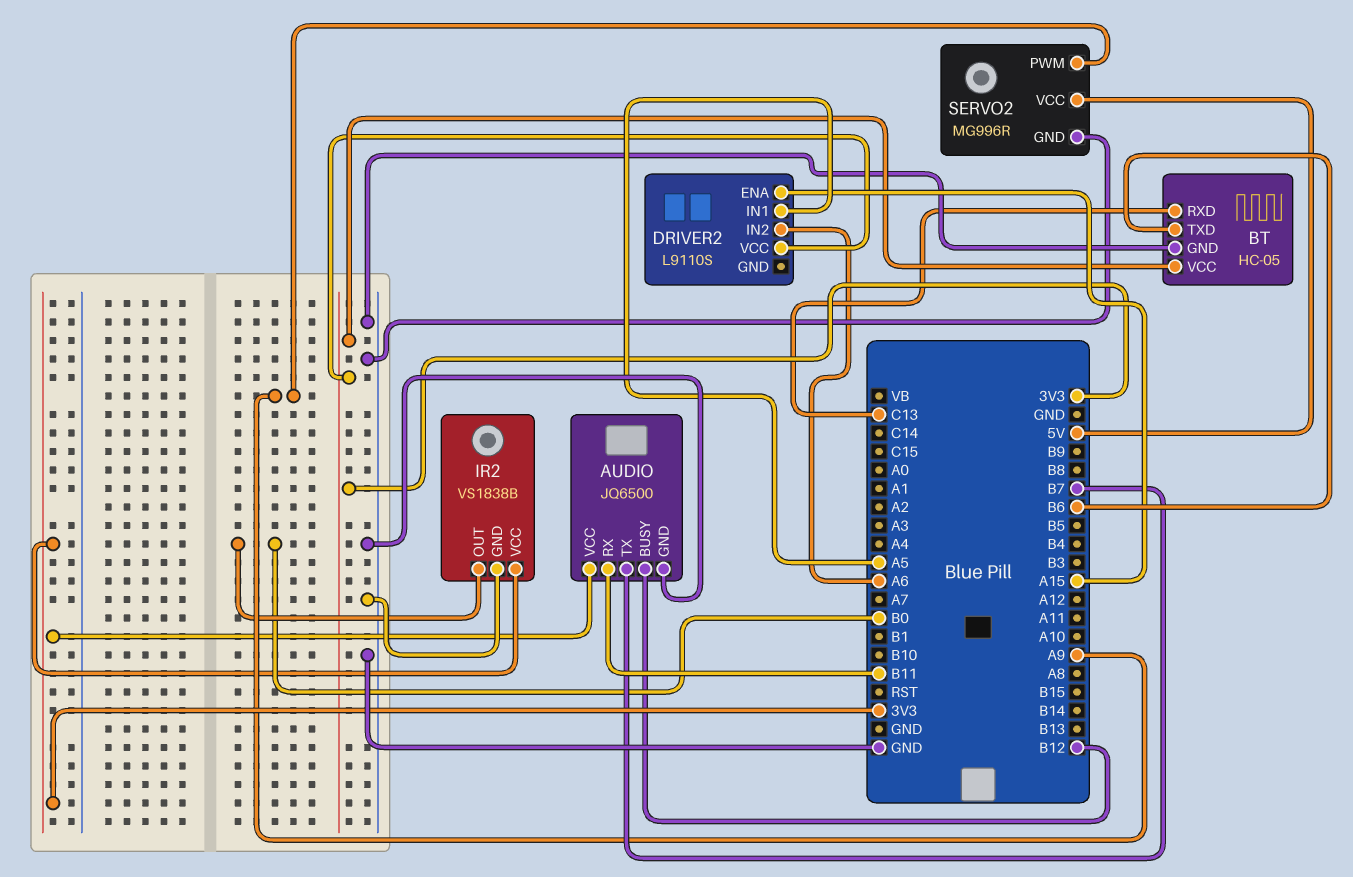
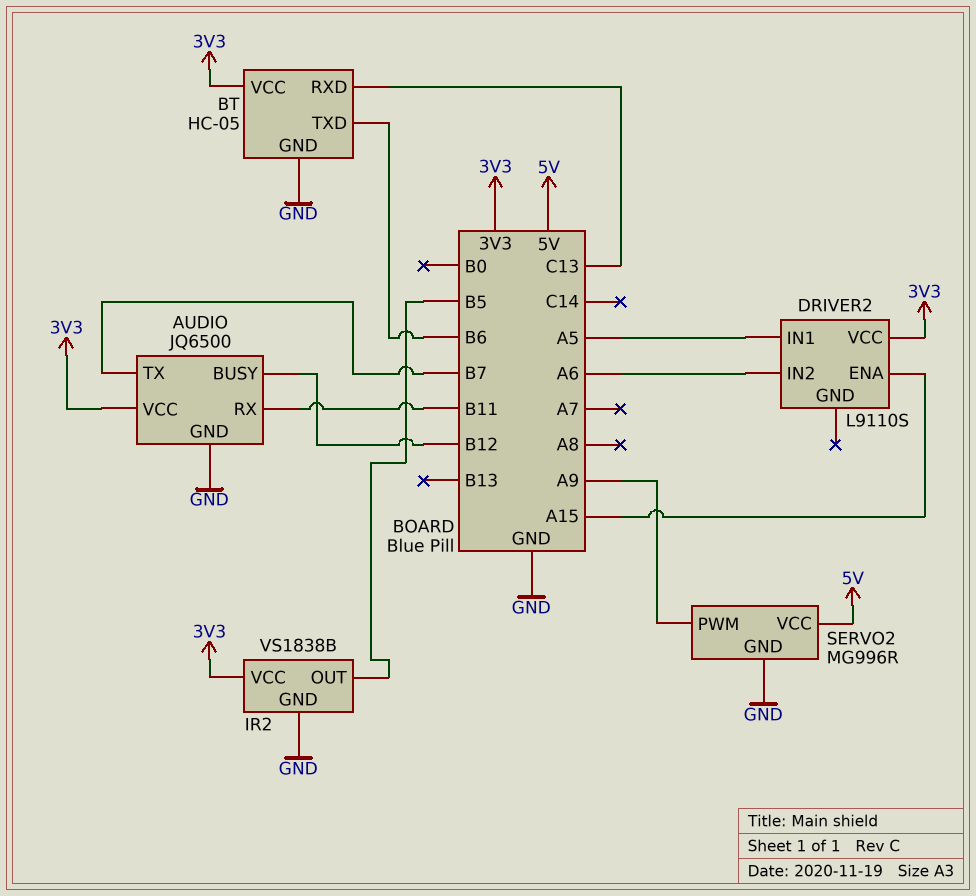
IR2 pin OUT: B0 -> B5

